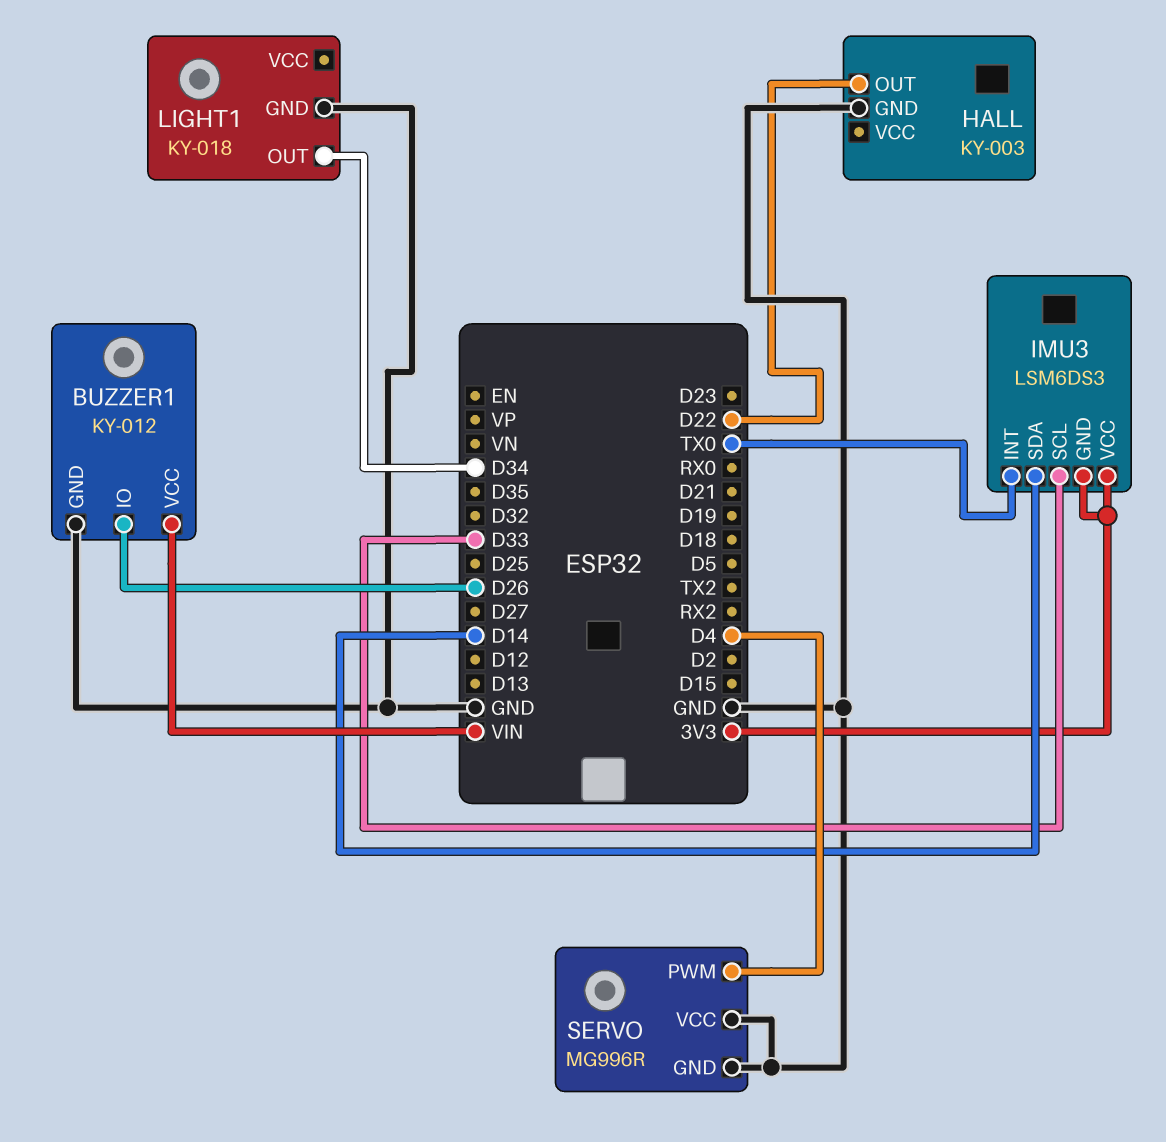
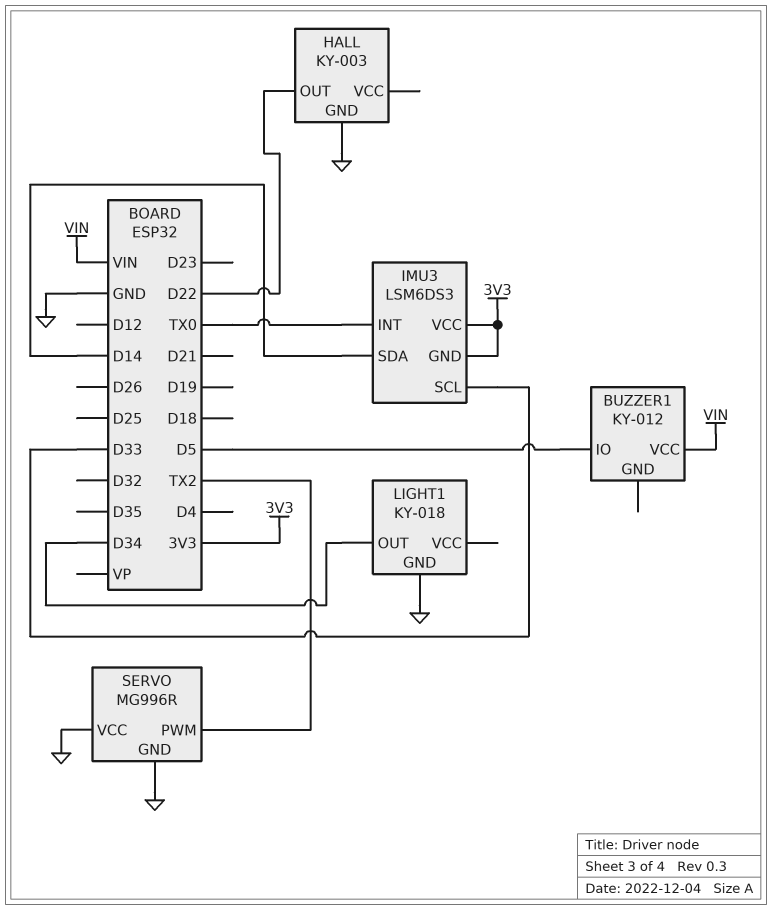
BUZZER1 pin GND: GND -> none
BUZZER1 pin IO: D26 -> D5
SERVO pin PWM: D4 -> TX2

